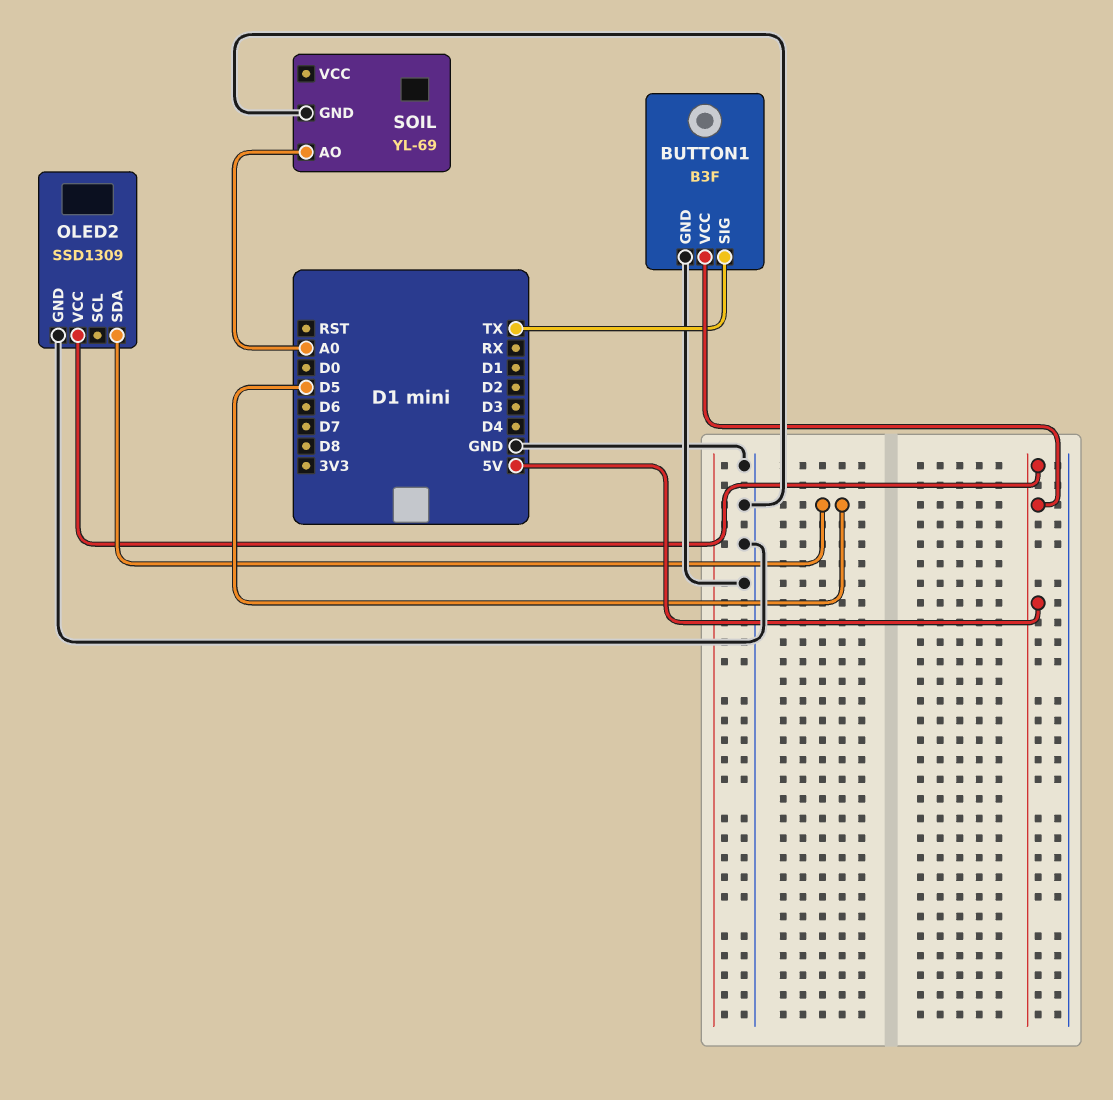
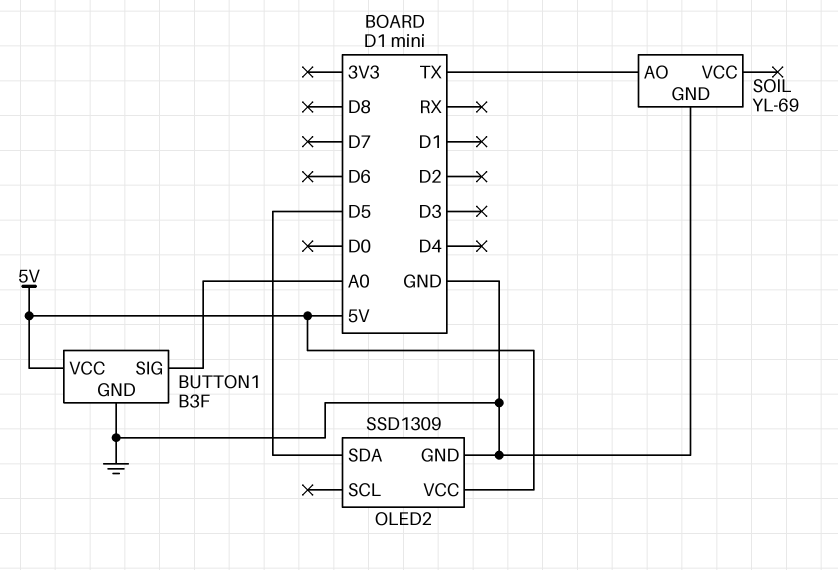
BUTTON1 pin SIG: TX -> A0
SOIL pin AO: A0 -> TX

